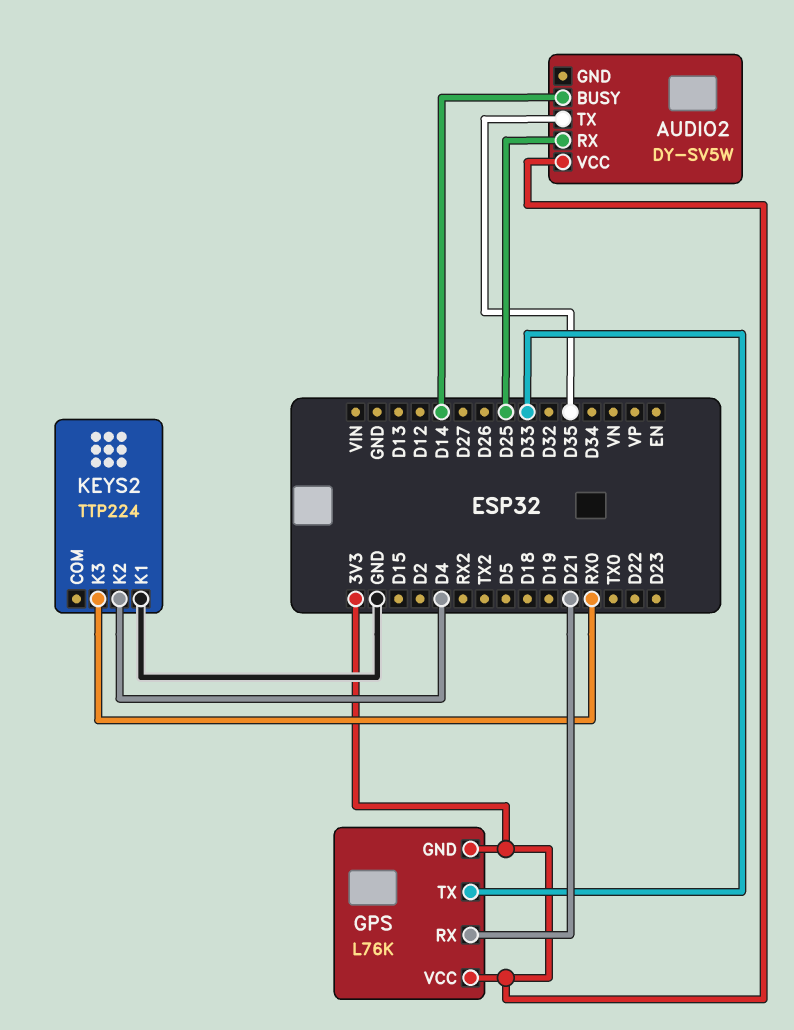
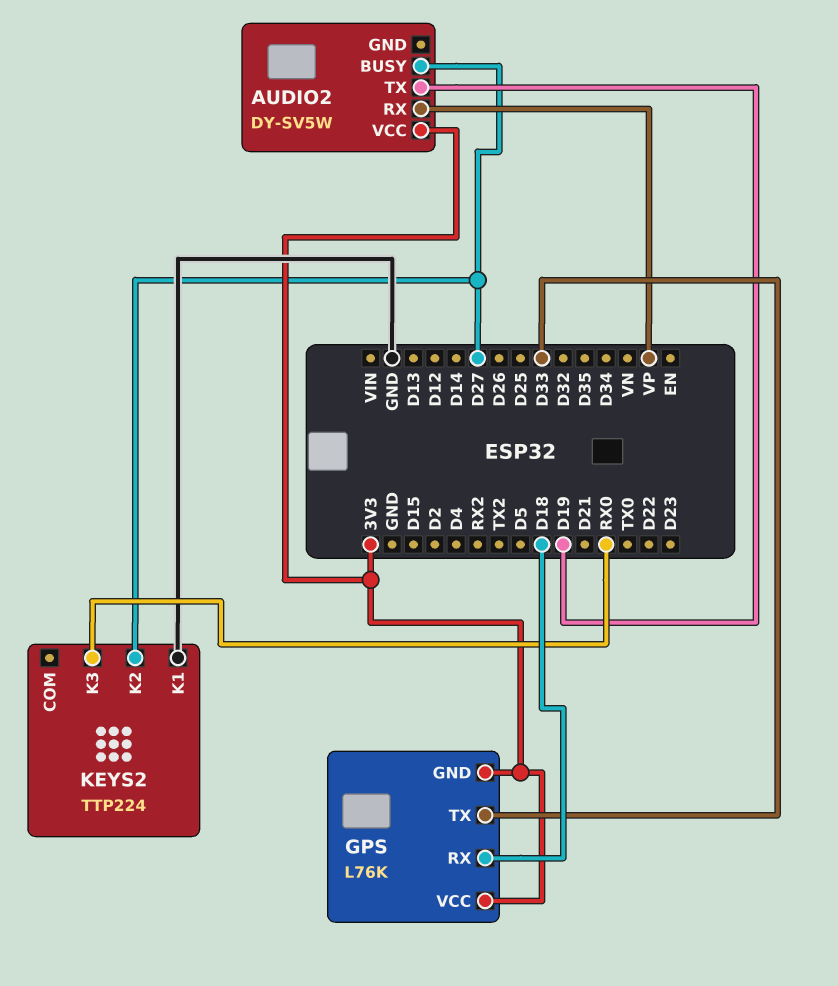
AUDIO2 pin BUSY: D14 -> D27
AUDIO2 pin RX: D25 -> VP
AUDIO2 pin TX: D35 -> D19
GPS pin RX: D21 -> D18
KEYS2 pin K2: D4 -> D27

